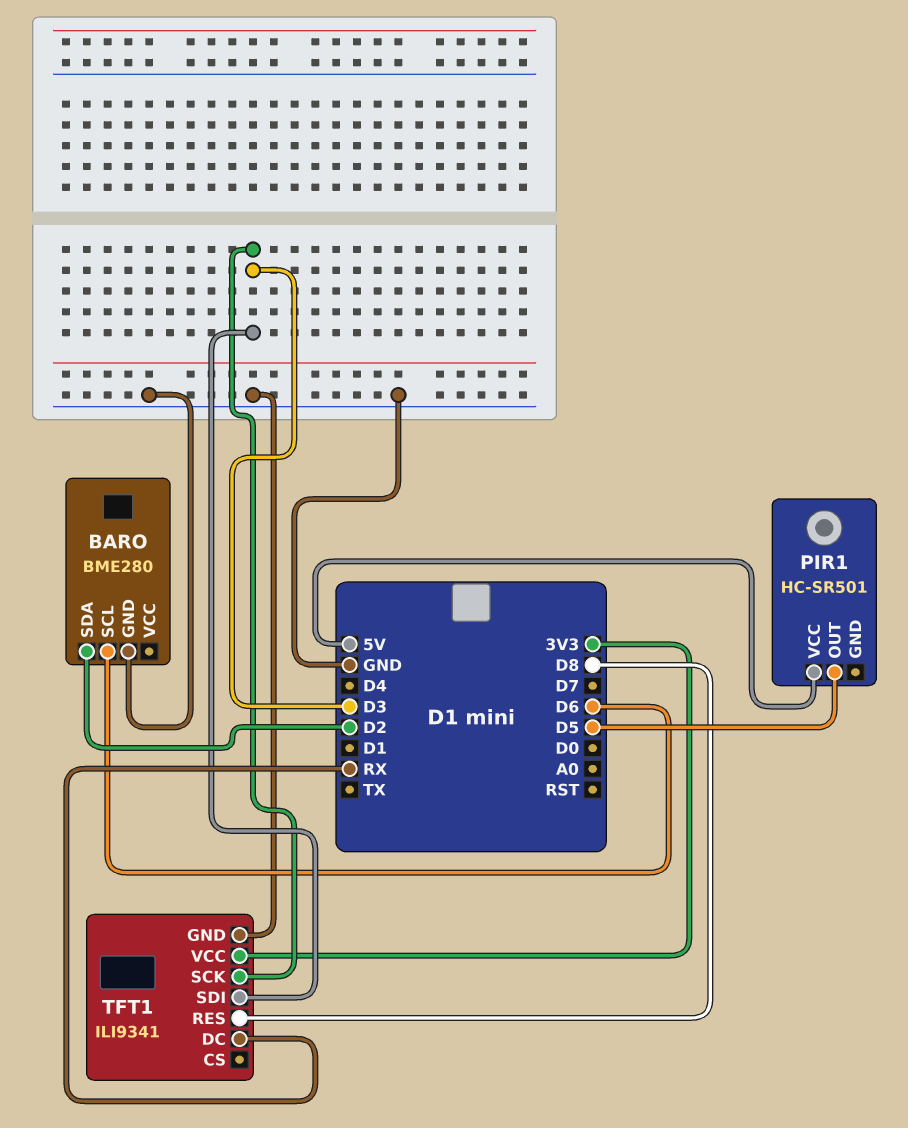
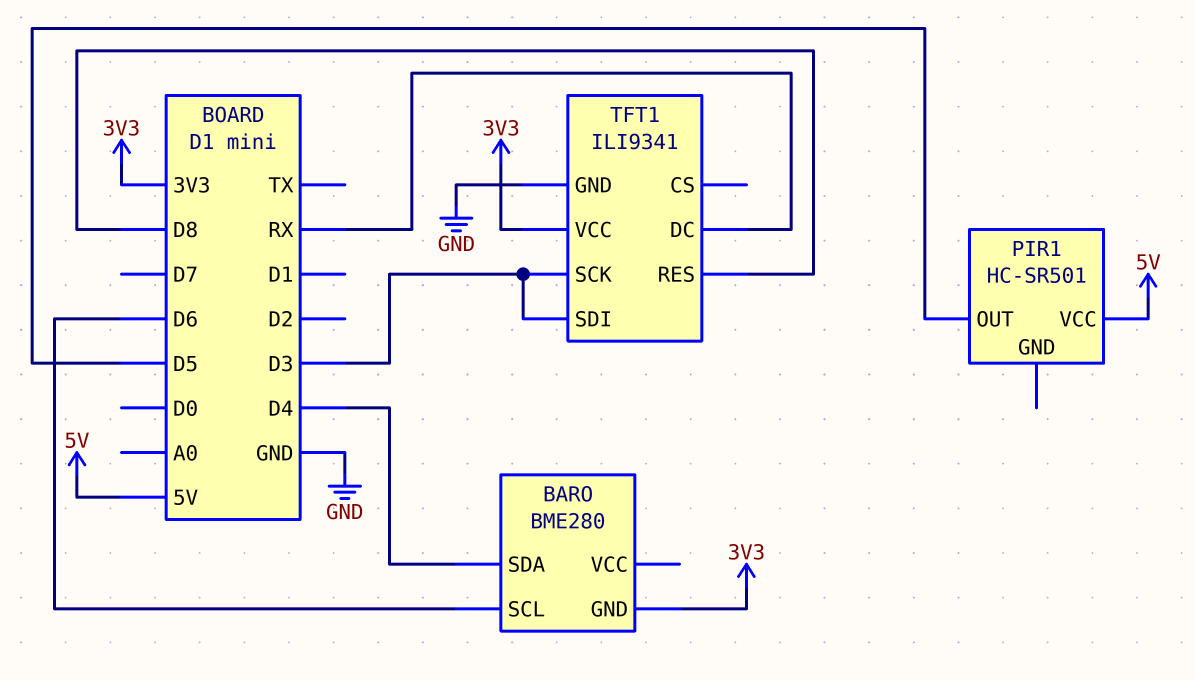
BARO pin GND: GND -> 3V3
BARO pin SDA: D2 -> D4

